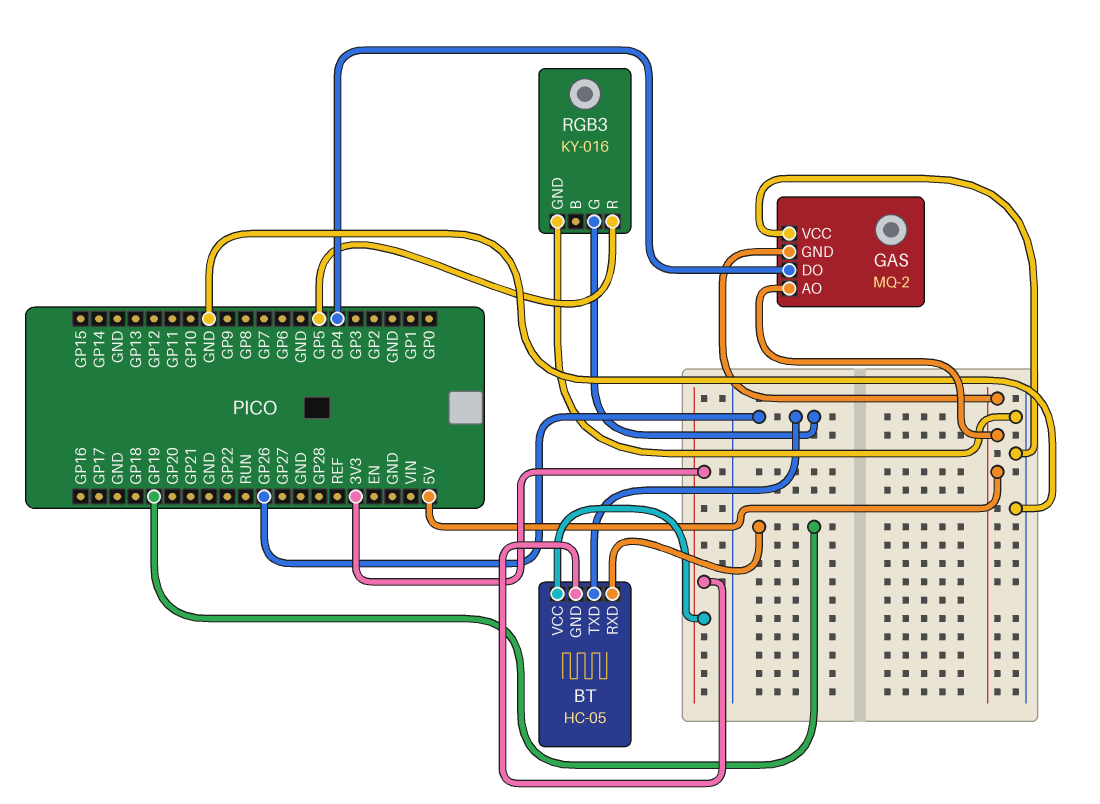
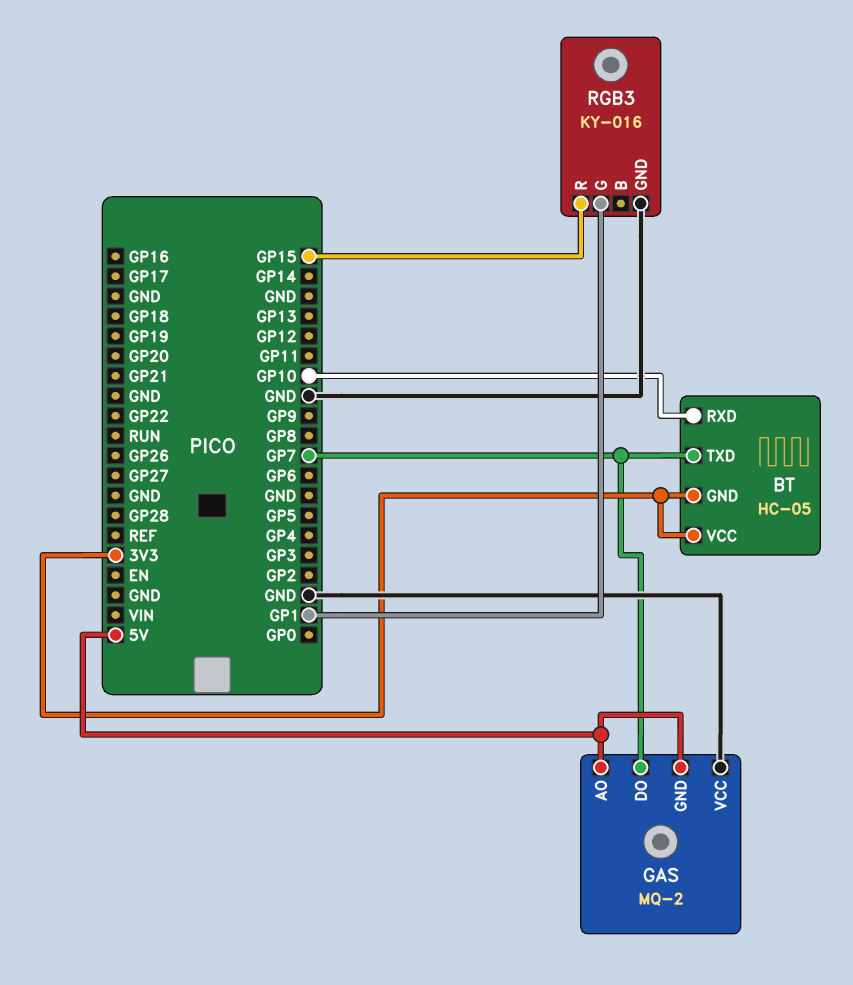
BT pin RXD: GP19 -> GP10
BT pin TXD: GP26 -> GP7
GAS pin DO: GP4 -> GP7
RGB3 pin G: GP26 -> GP1
RGB3 pin R: GP5 -> GP15

